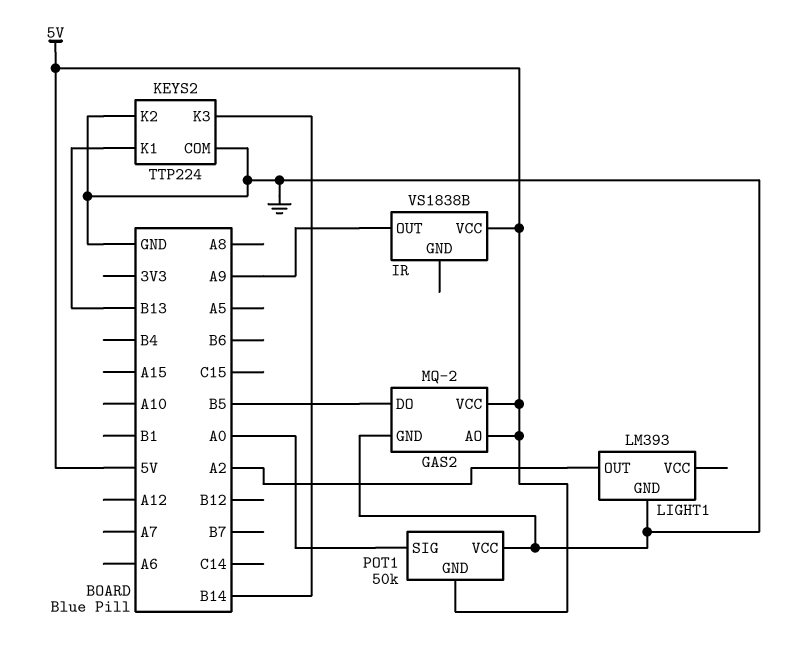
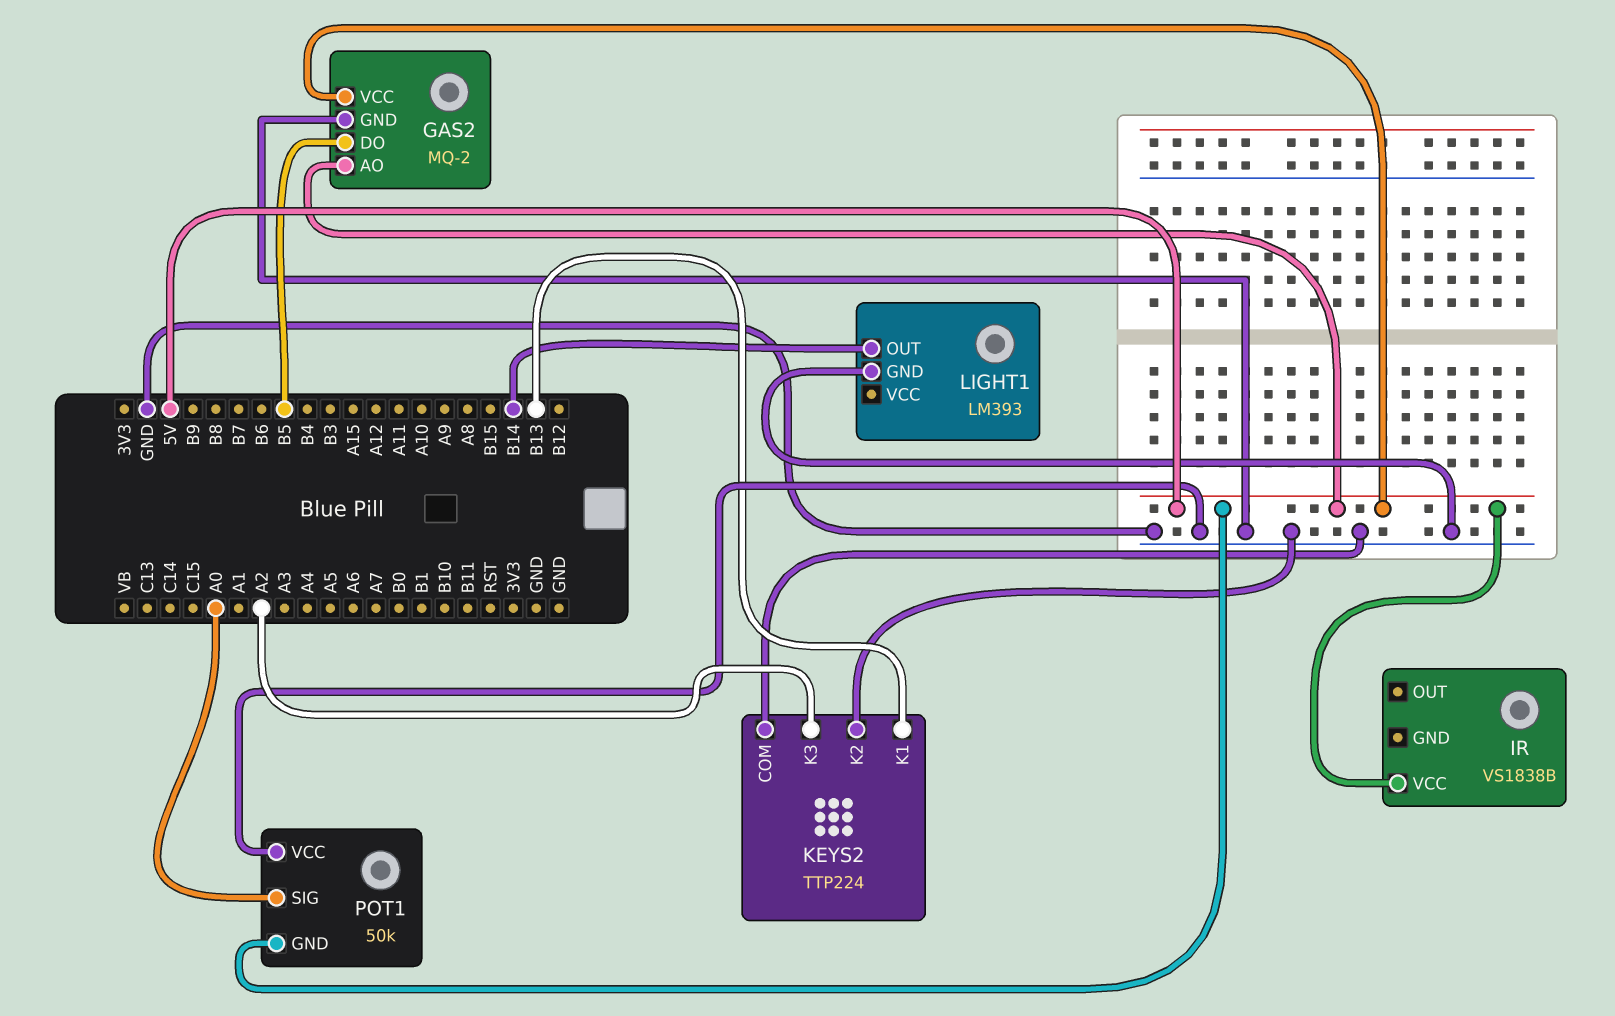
IR pin OUT: A9 -> none
KEYS2 pin K3: B14 -> A2
LIGHT1 pin OUT: A2 -> B14

